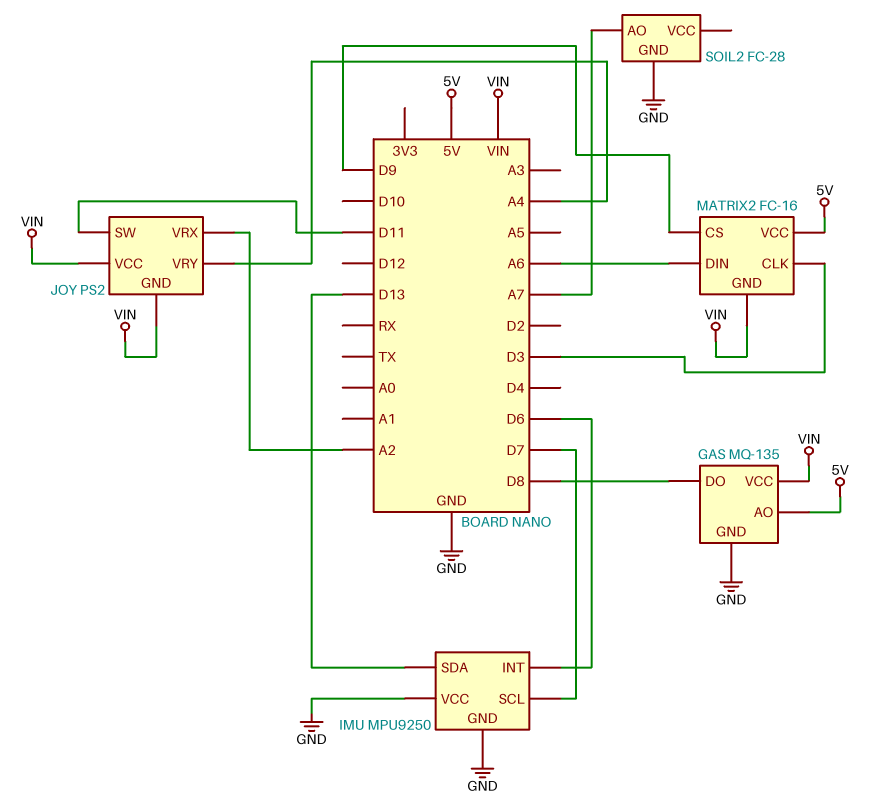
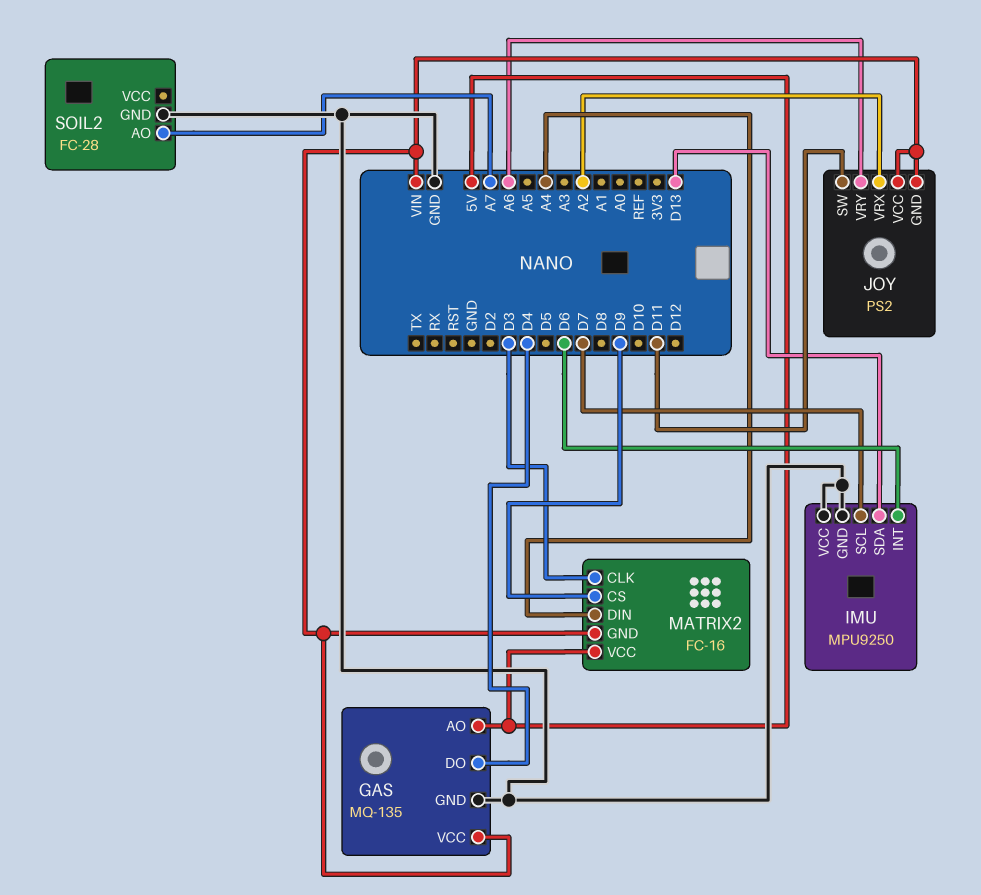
GAS pin DO: D8 -> D4
JOY pin VRY: A4 -> A6
MATRIX2 pin DIN: A6 -> A4

